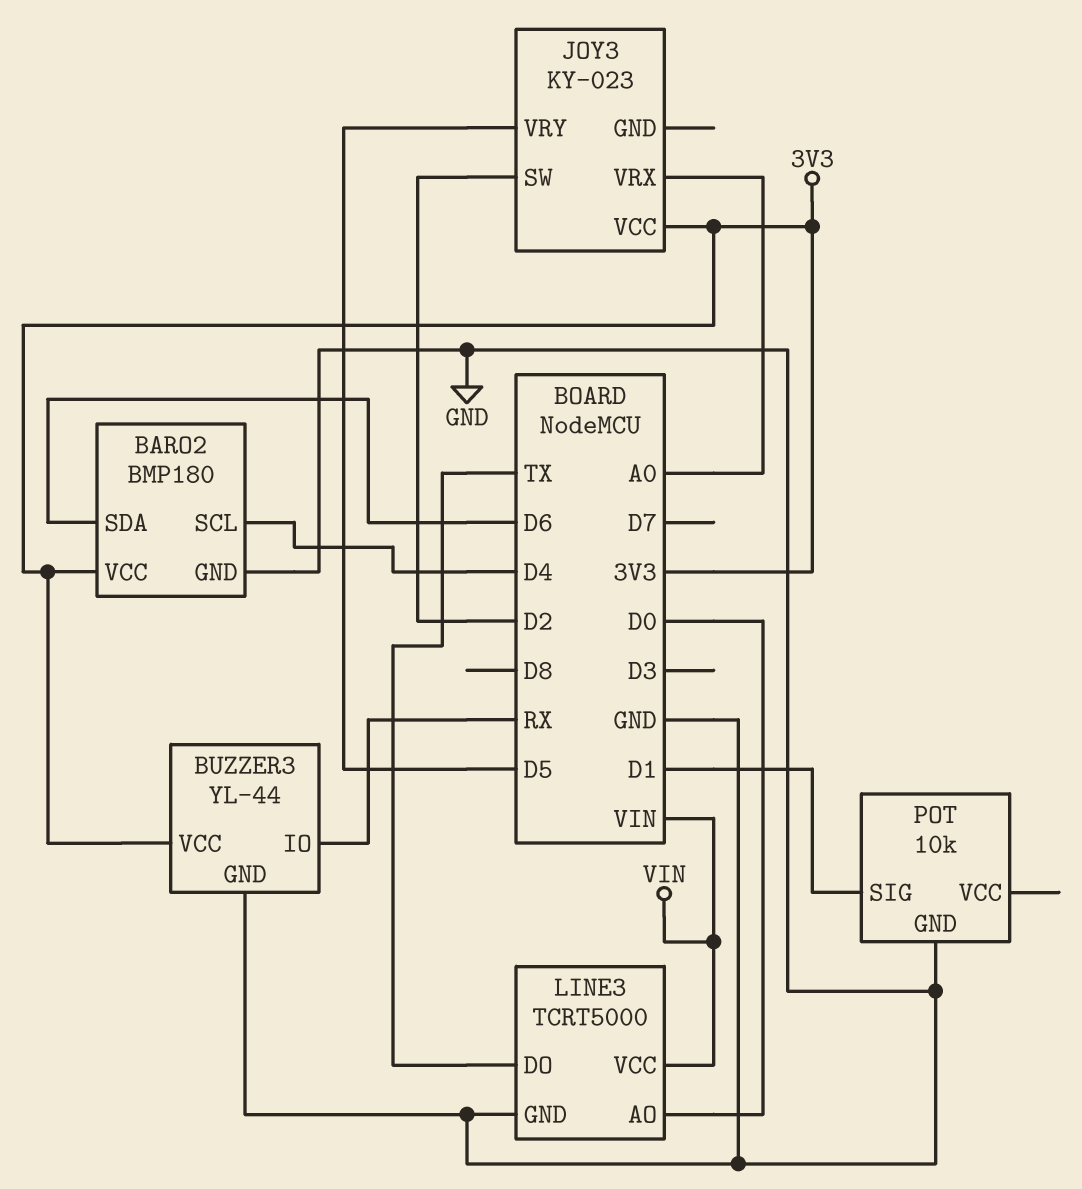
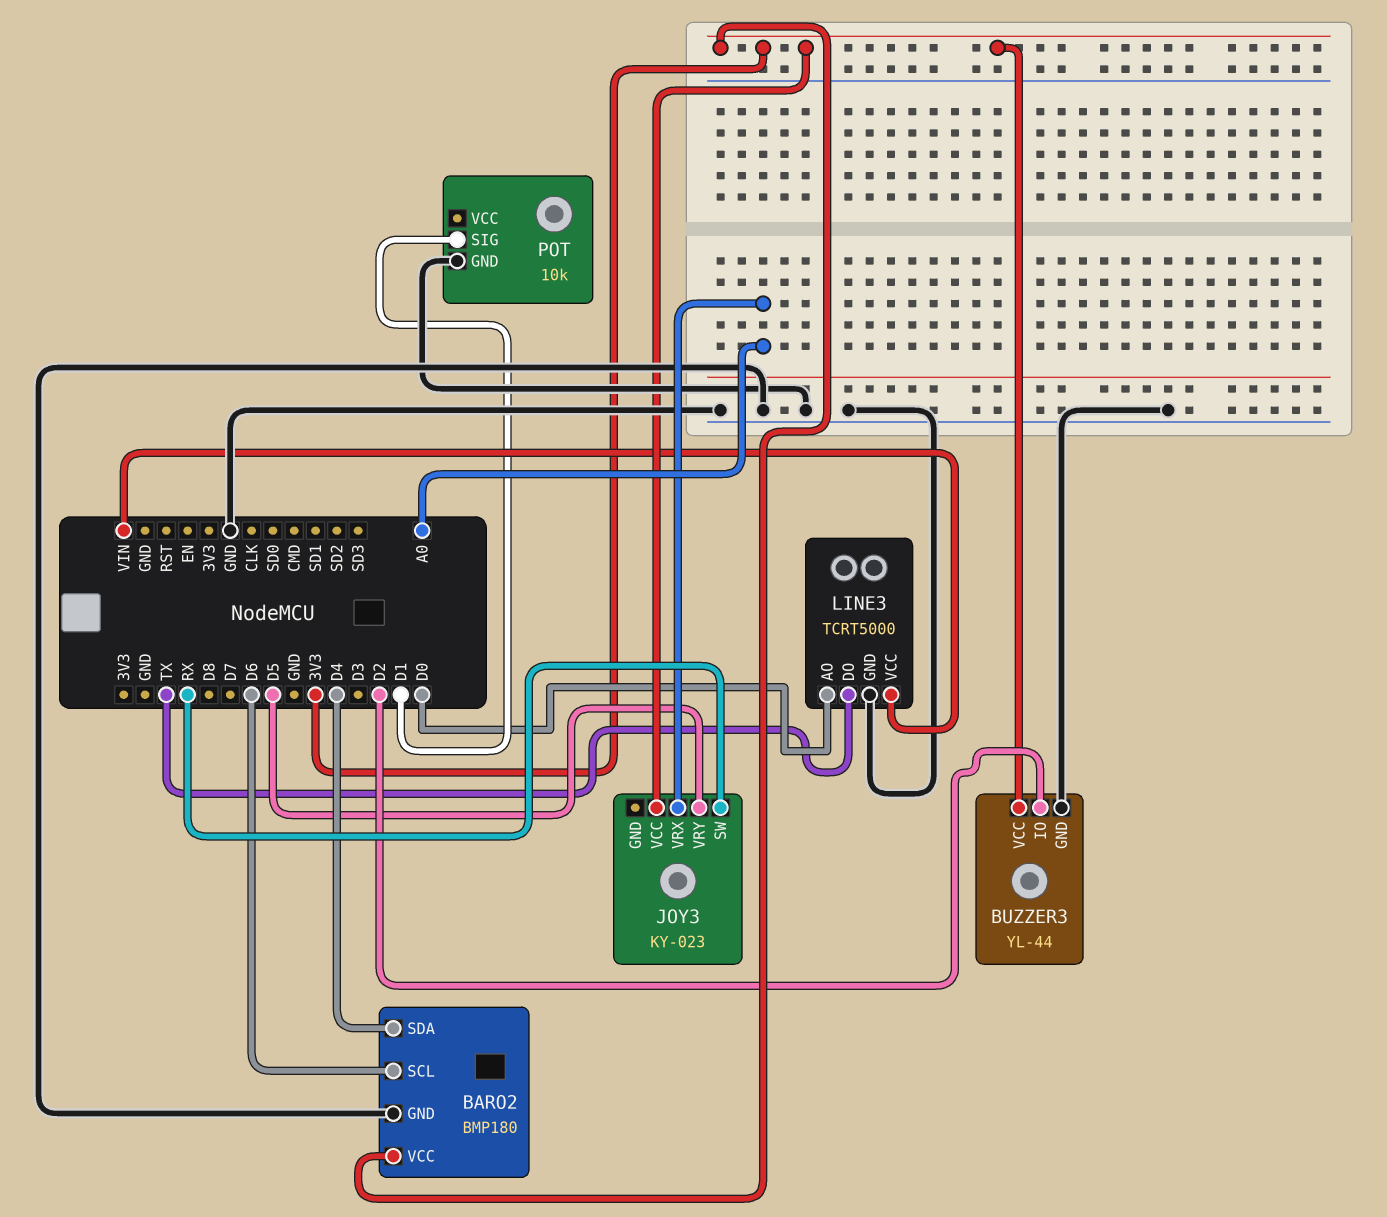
BARO2 pin SCL: D4 -> D6
BARO2 pin SDA: D6 -> D4
BUZZER3 pin IO: RX -> D2
JOY3 pin SW: D2 -> RX

